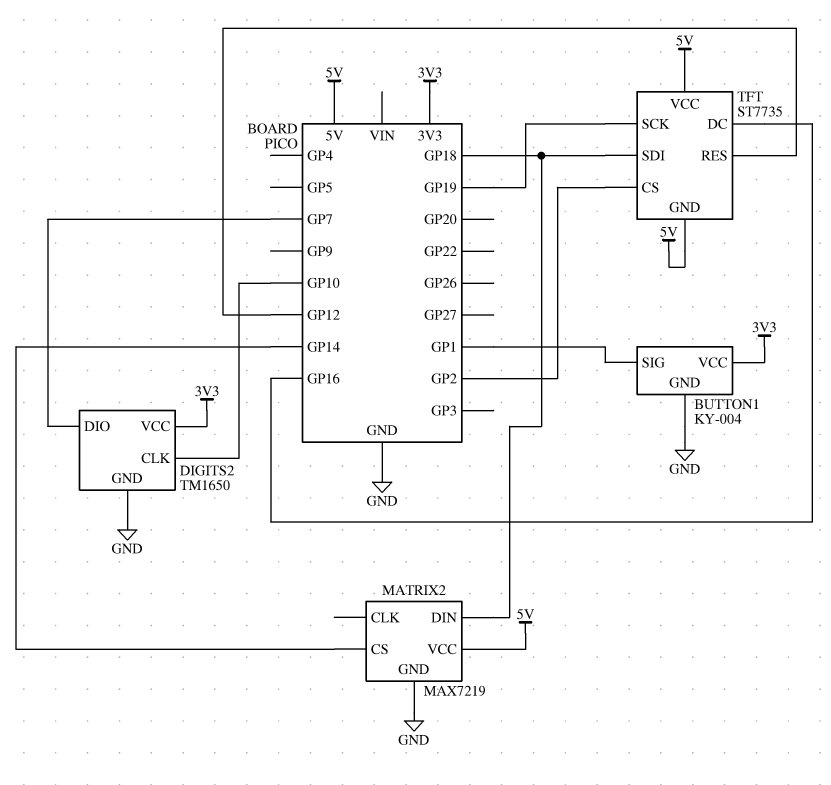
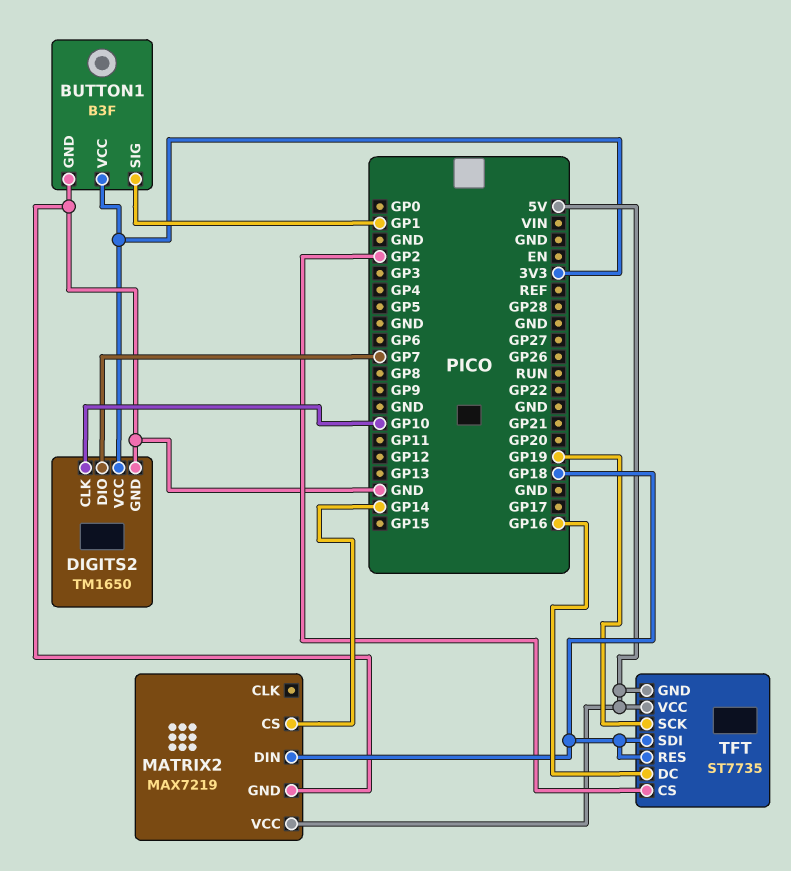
BUTTON1: KY-004 -> B3F
TFT pin RES: GP12 -> GP18

